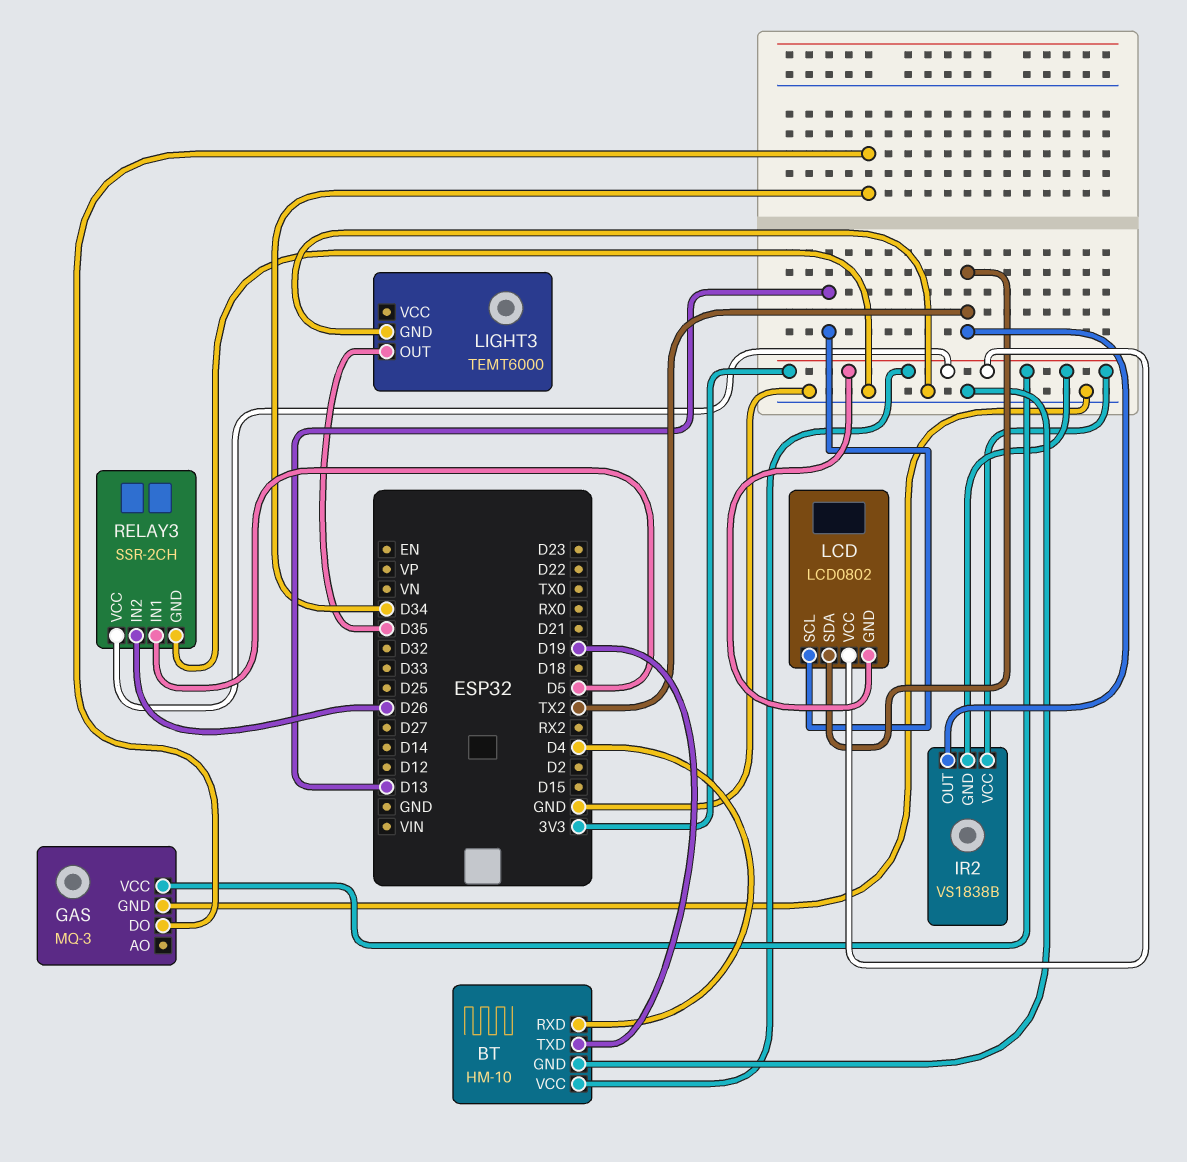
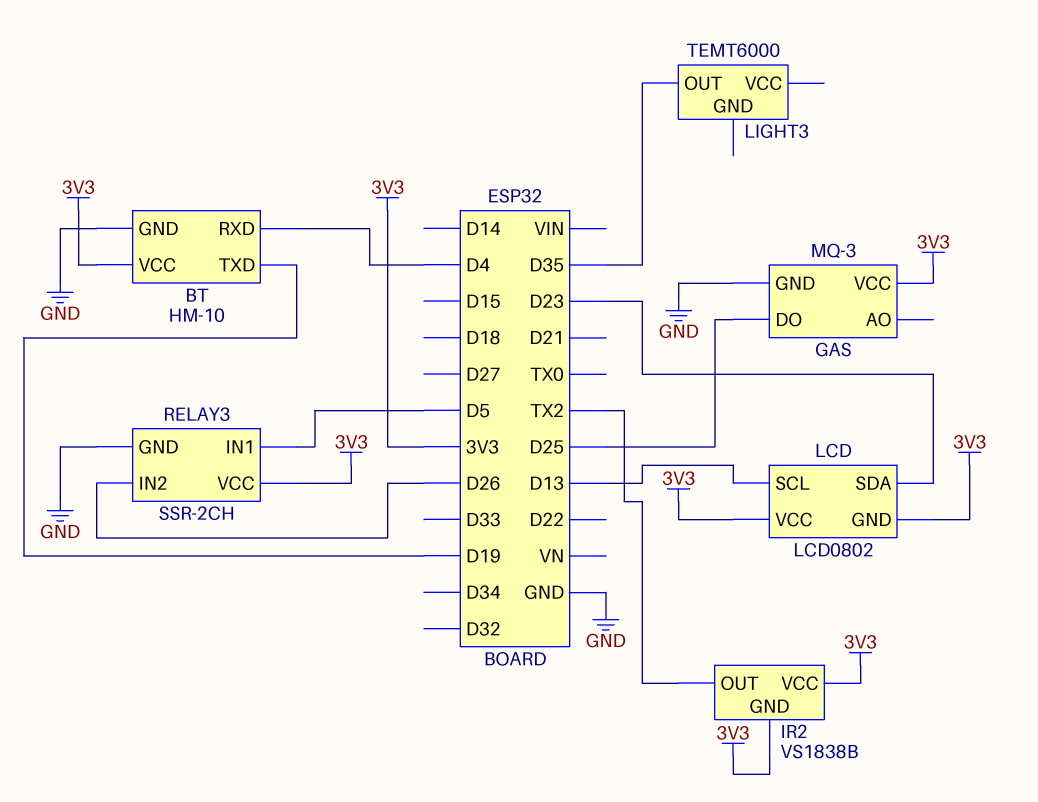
GAS pin DO: D34 -> D25
LCD pin SDA: TX2 -> D23
LIGHT3 pin GND: GND -> none

